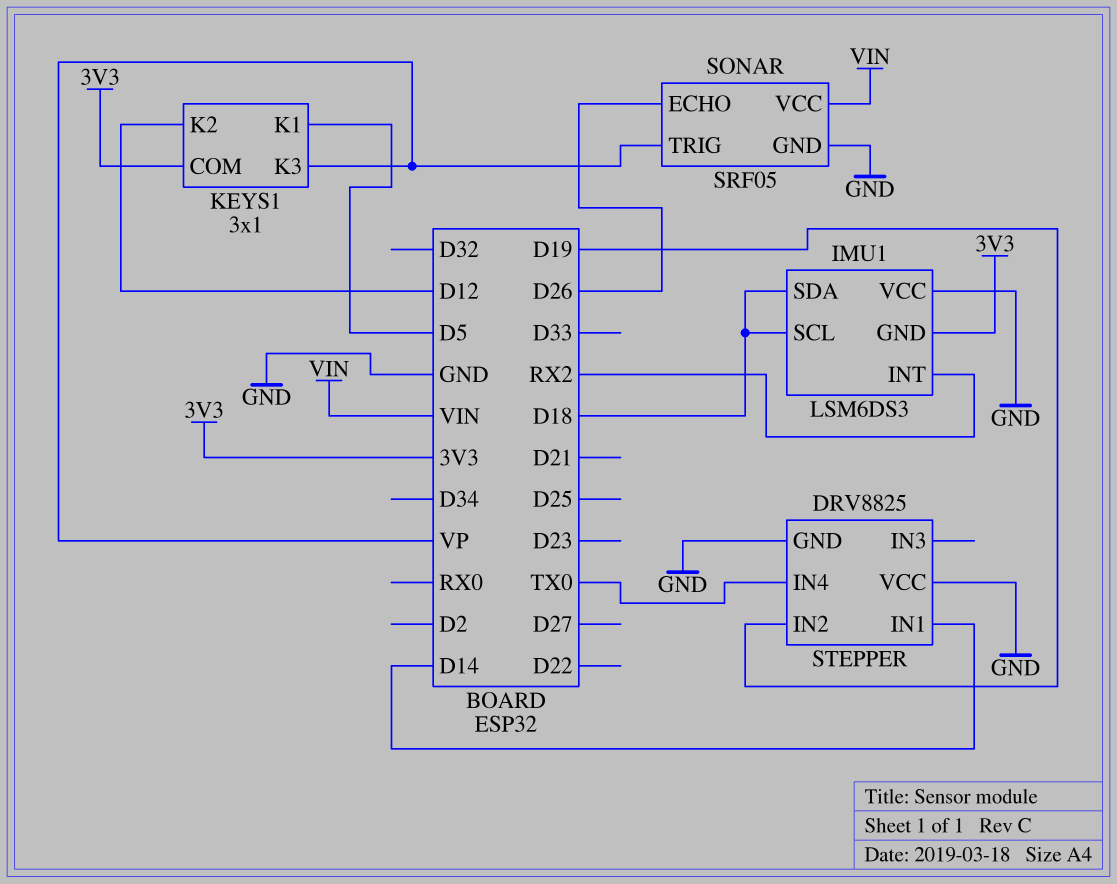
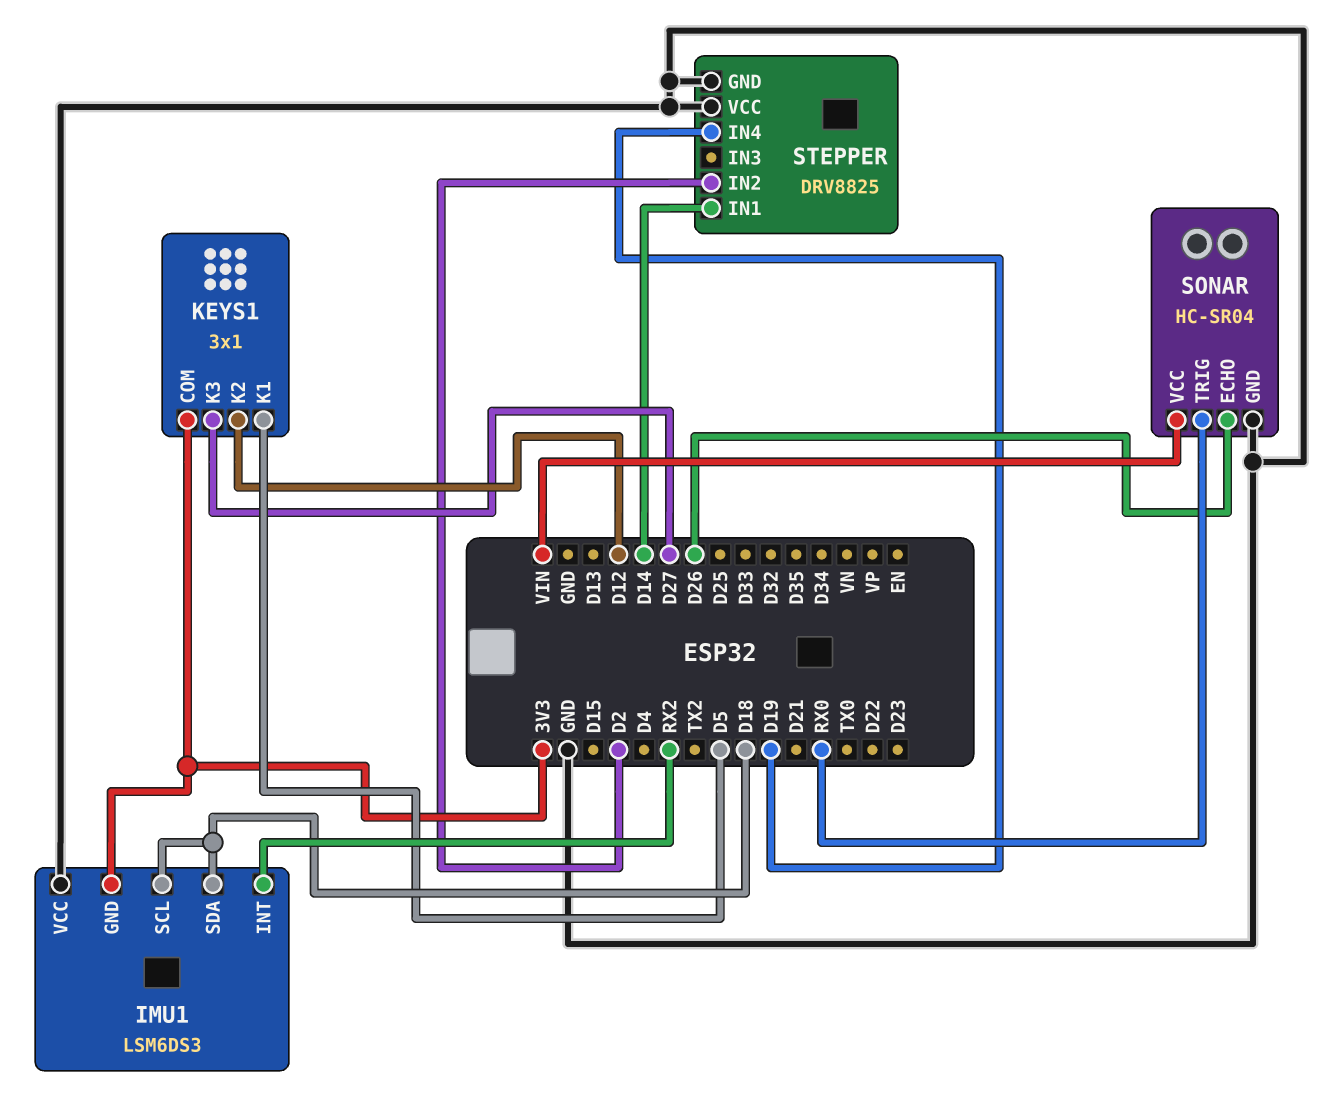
KEYS1 pin K3: VP -> D27
SONAR: SRF05 -> HC-SR04
SONAR pin TRIG: VP -> RX0
STEPPER pin IN2: D19 -> D2
STEPPER pin IN4: TX0 -> D19

